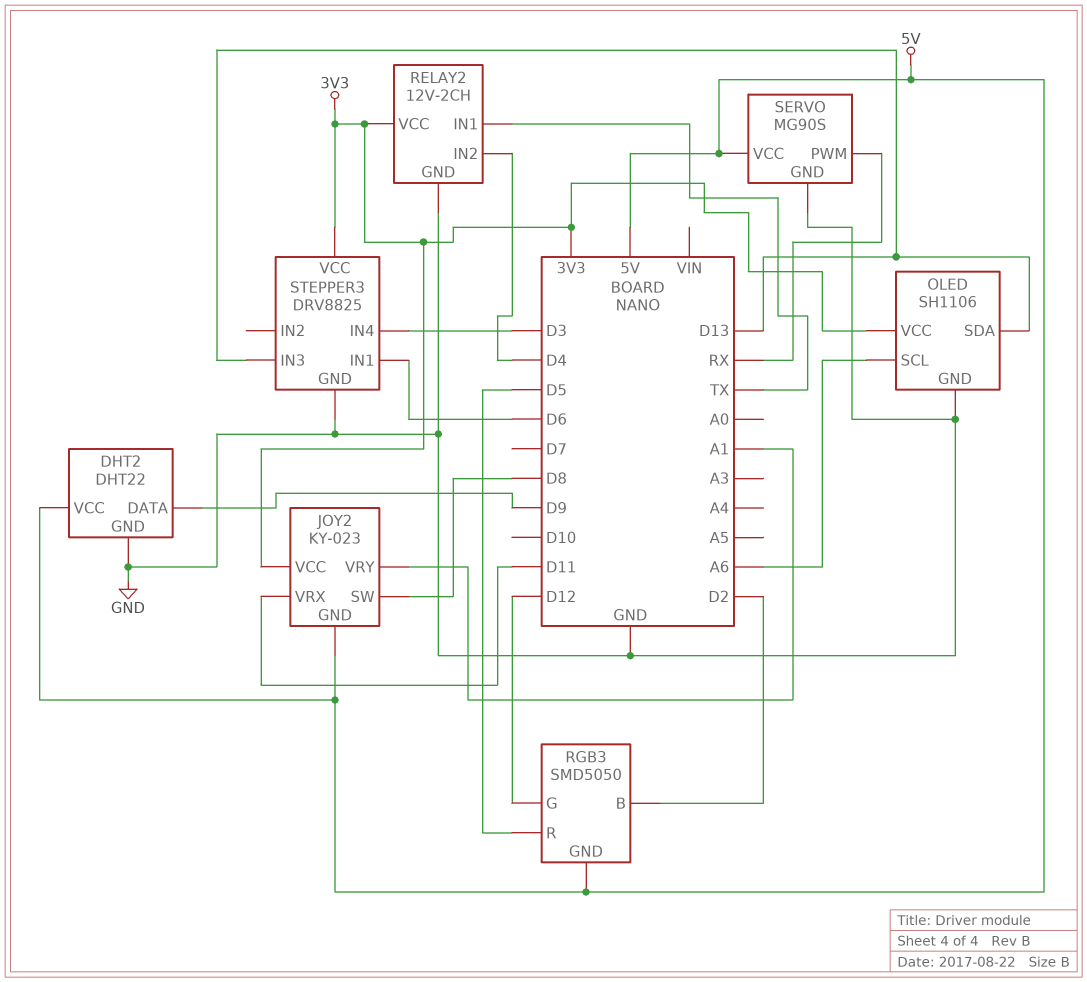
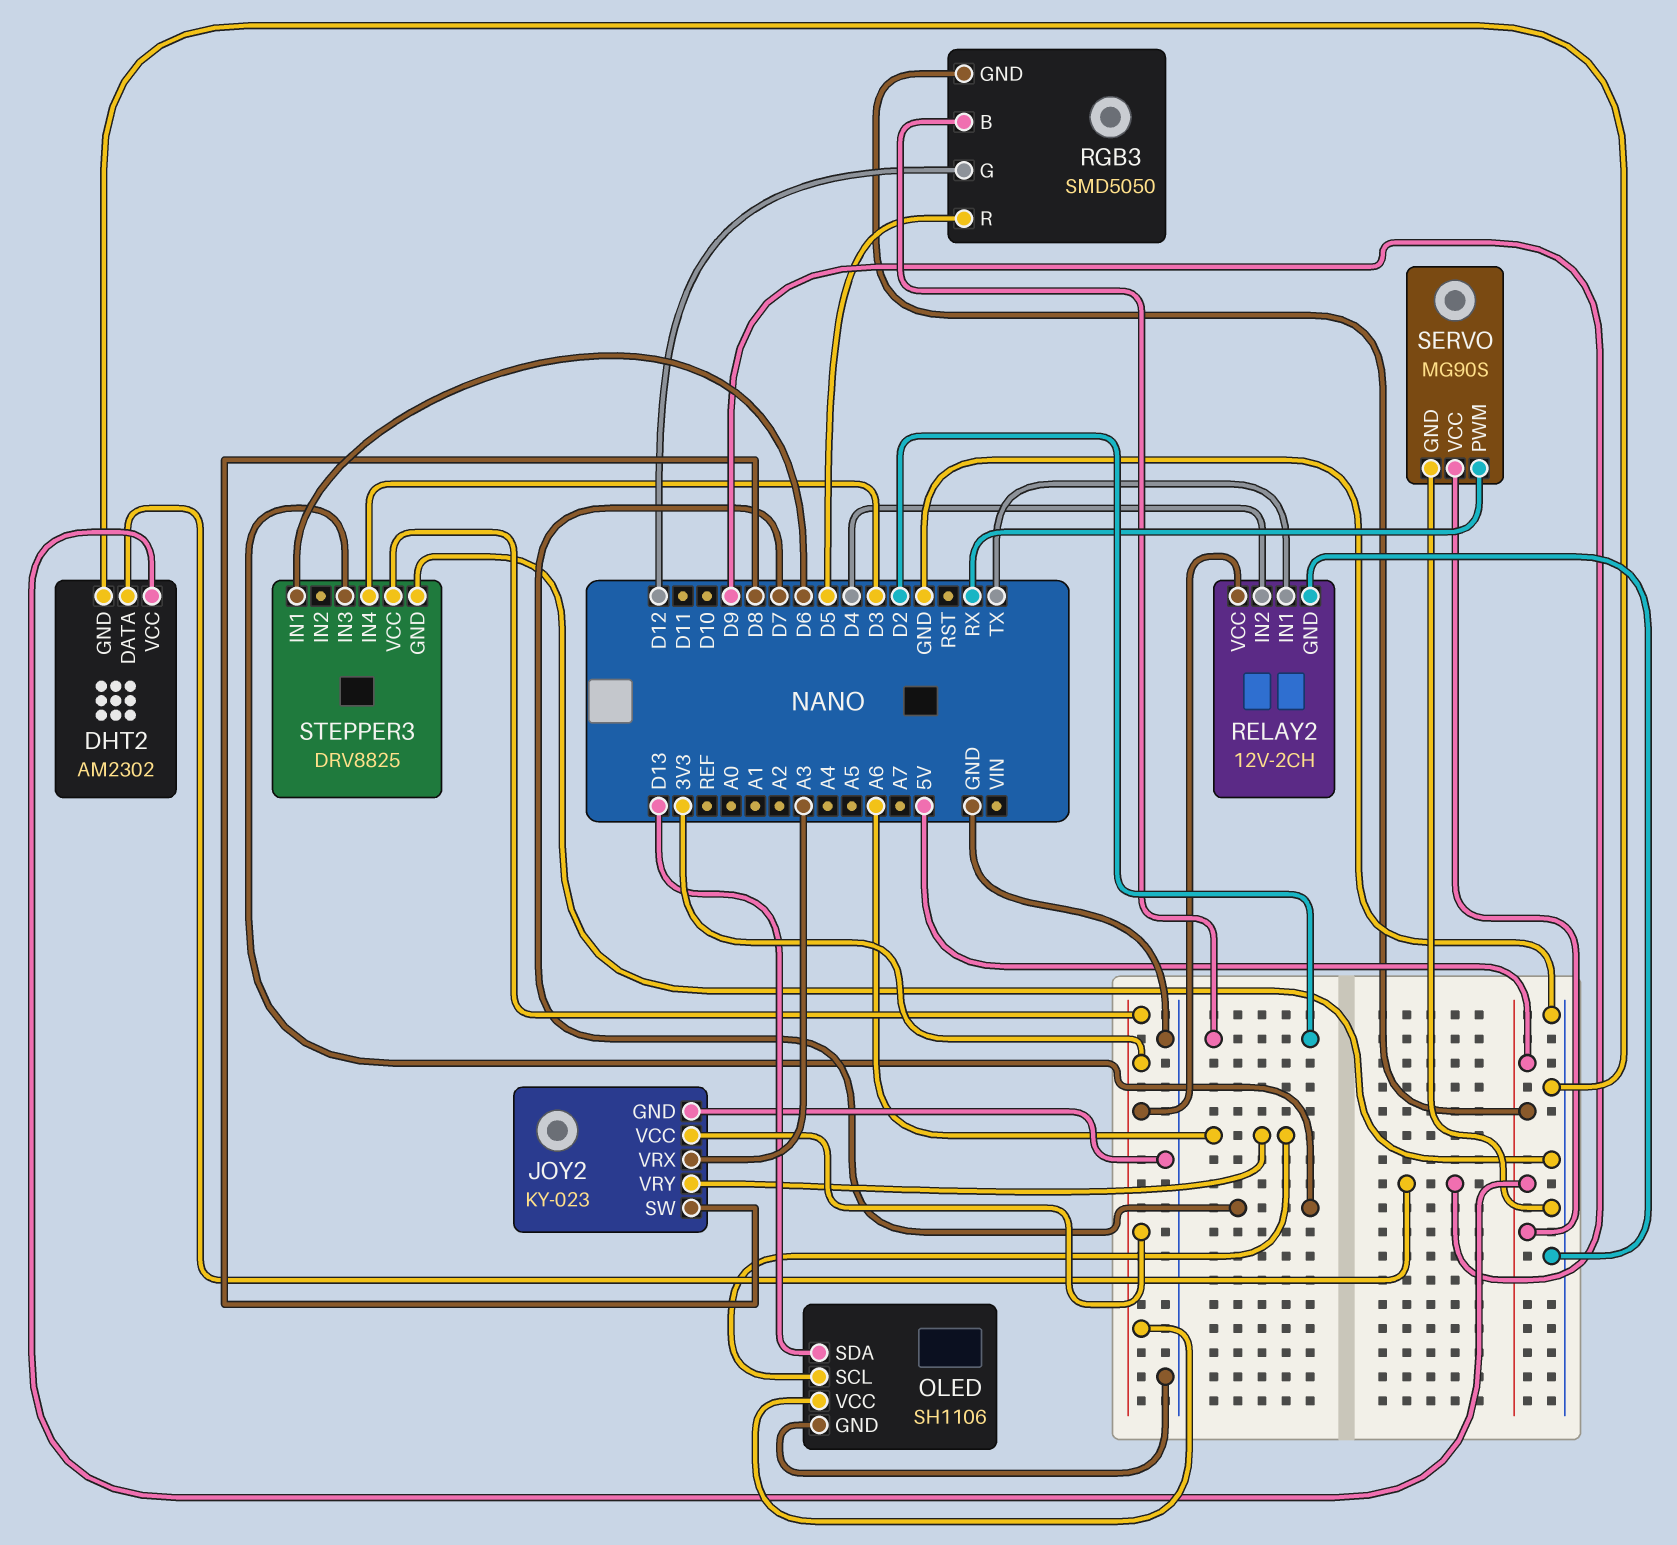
DHT2: DHT22 -> AM2302
JOY2 pin GND: 5V -> GND
JOY2 pin VRX: D11 -> A3
JOY2 pin VRY: A1 -> A6
STEPPER3 pin IN3: D13 -> D7

